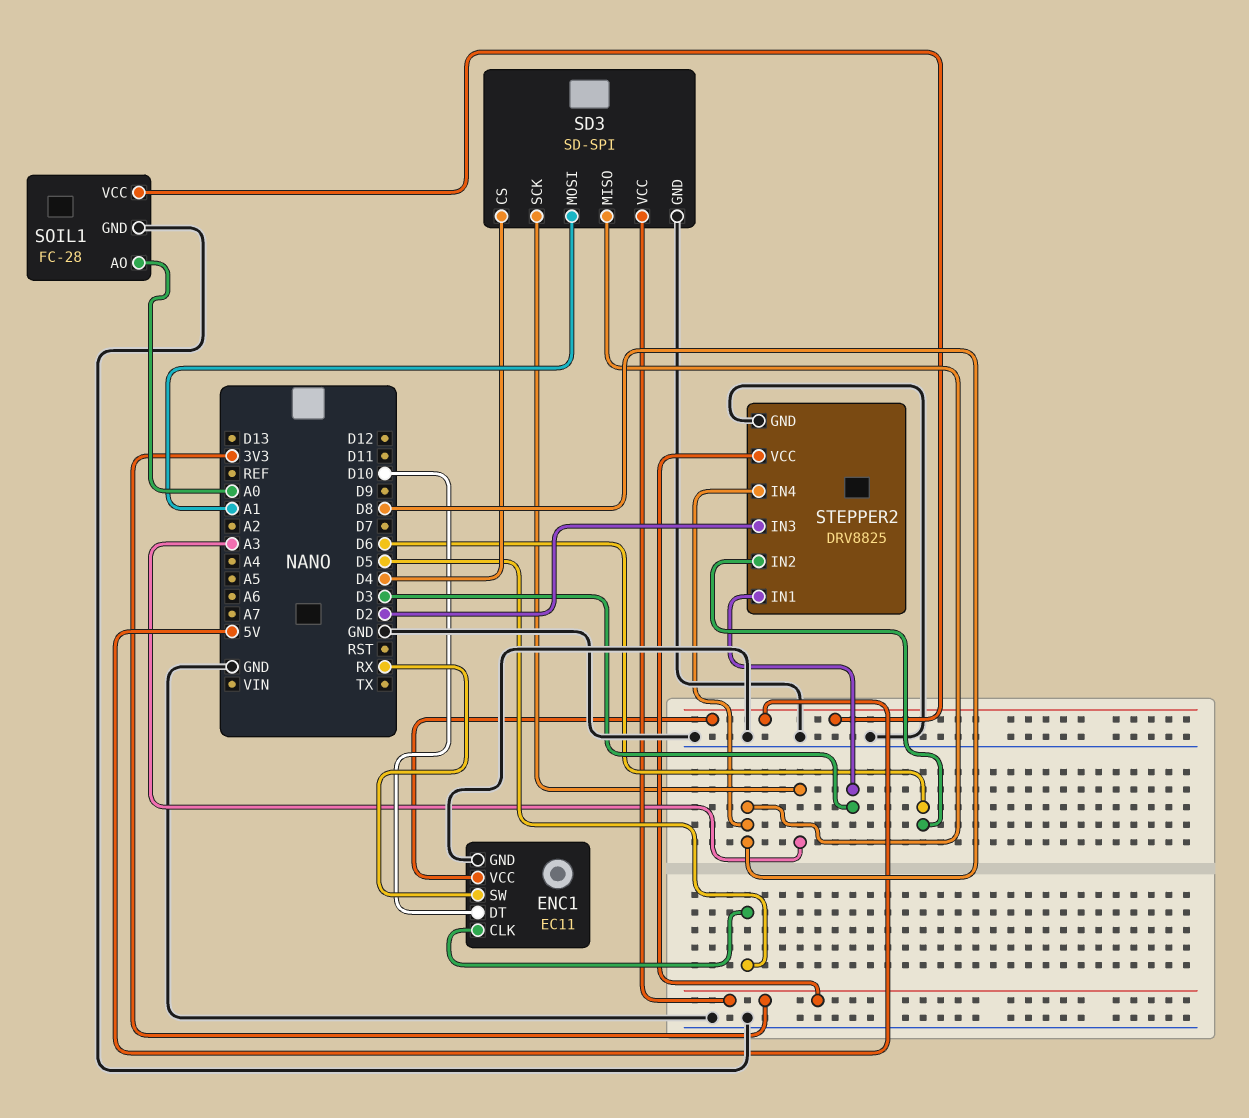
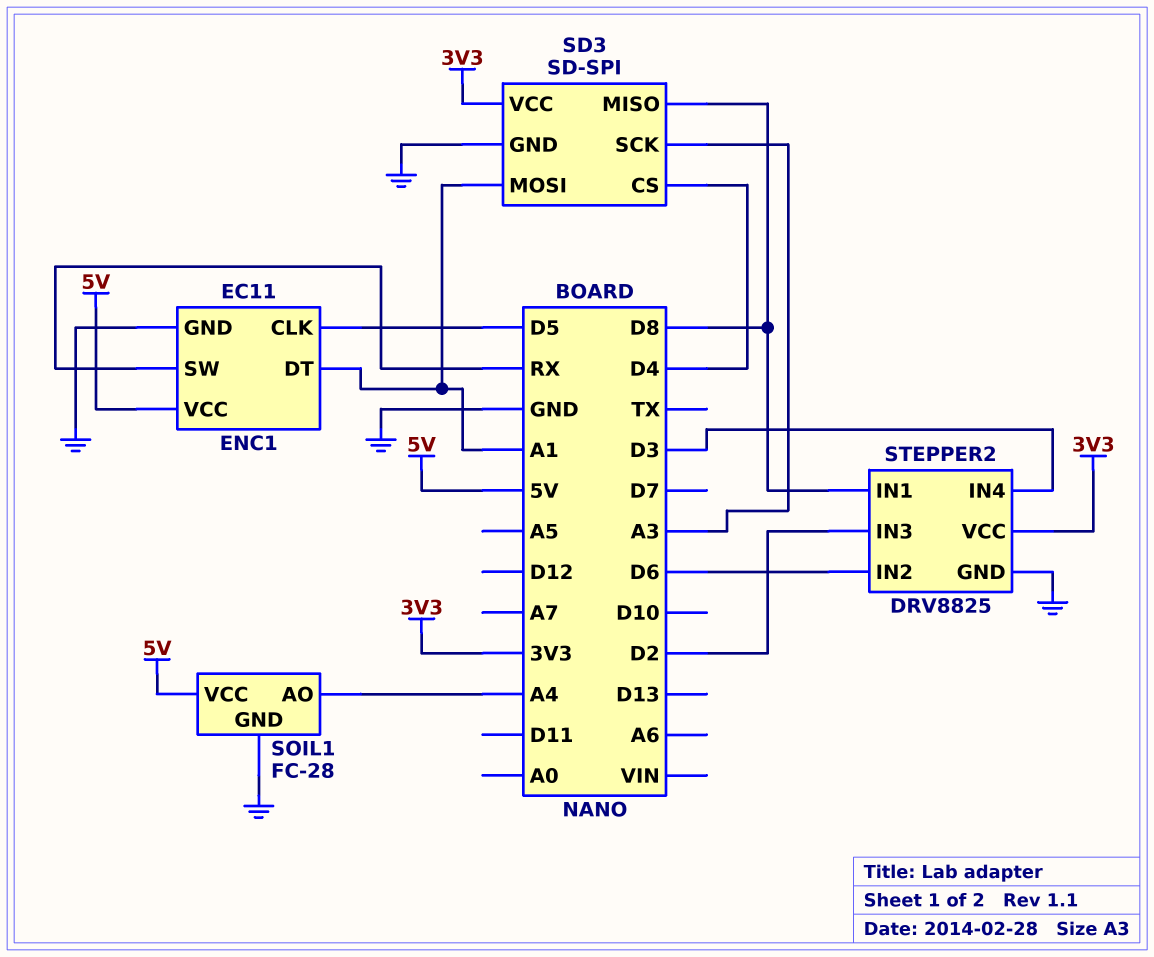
ENC1 pin DT: D10 -> A1
SOIL1 pin AO: A0 -> A4
STEPPER2 pin IN1: D3 -> D8
STEPPER2 pin IN4: D8 -> D3

